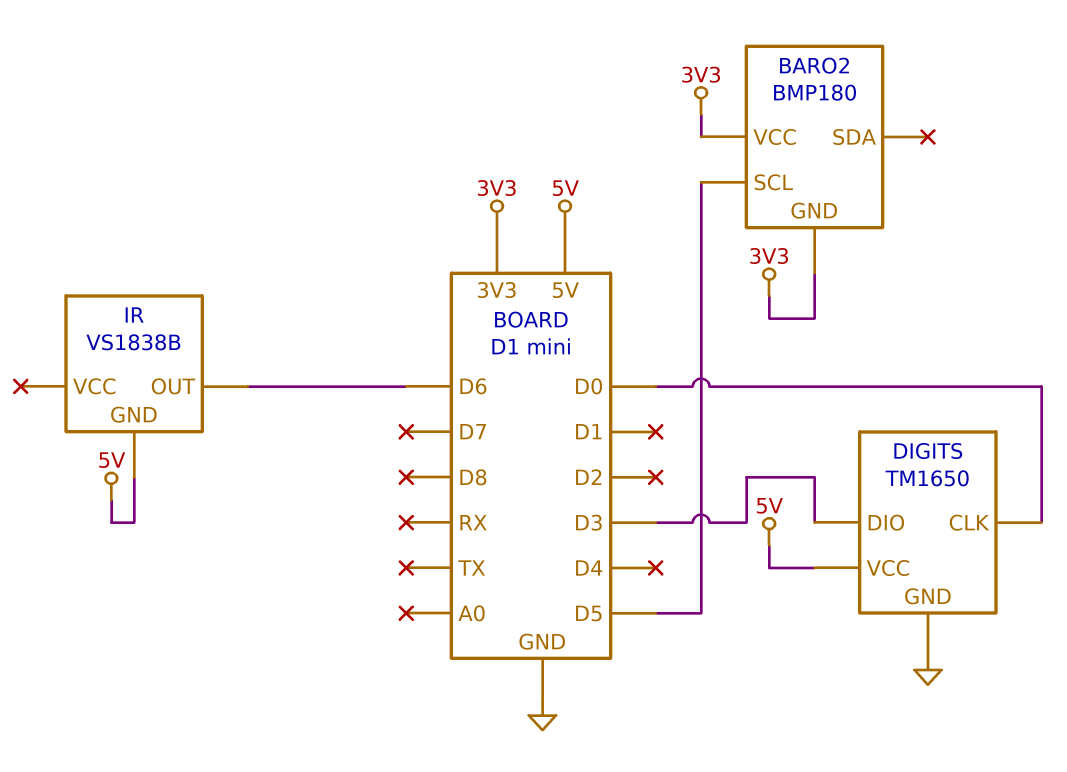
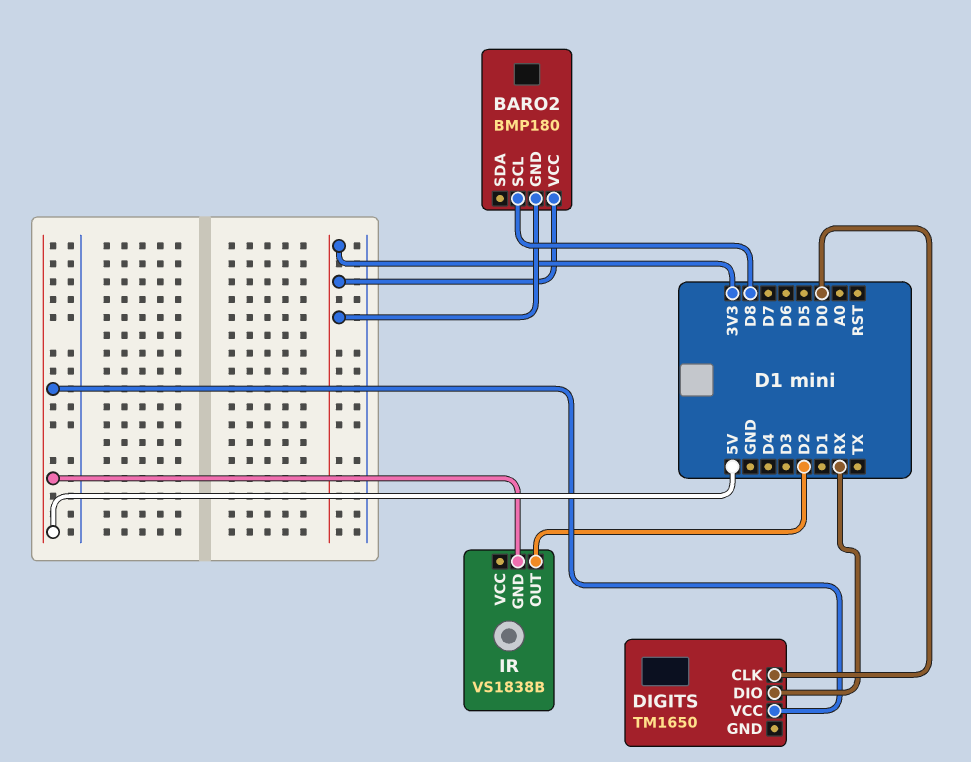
BARO2 pin SCL: D5 -> D8
DIGITS pin DIO: D3 -> RX
DIGITS pin GND: GND -> none
IR pin OUT: D6 -> D2

